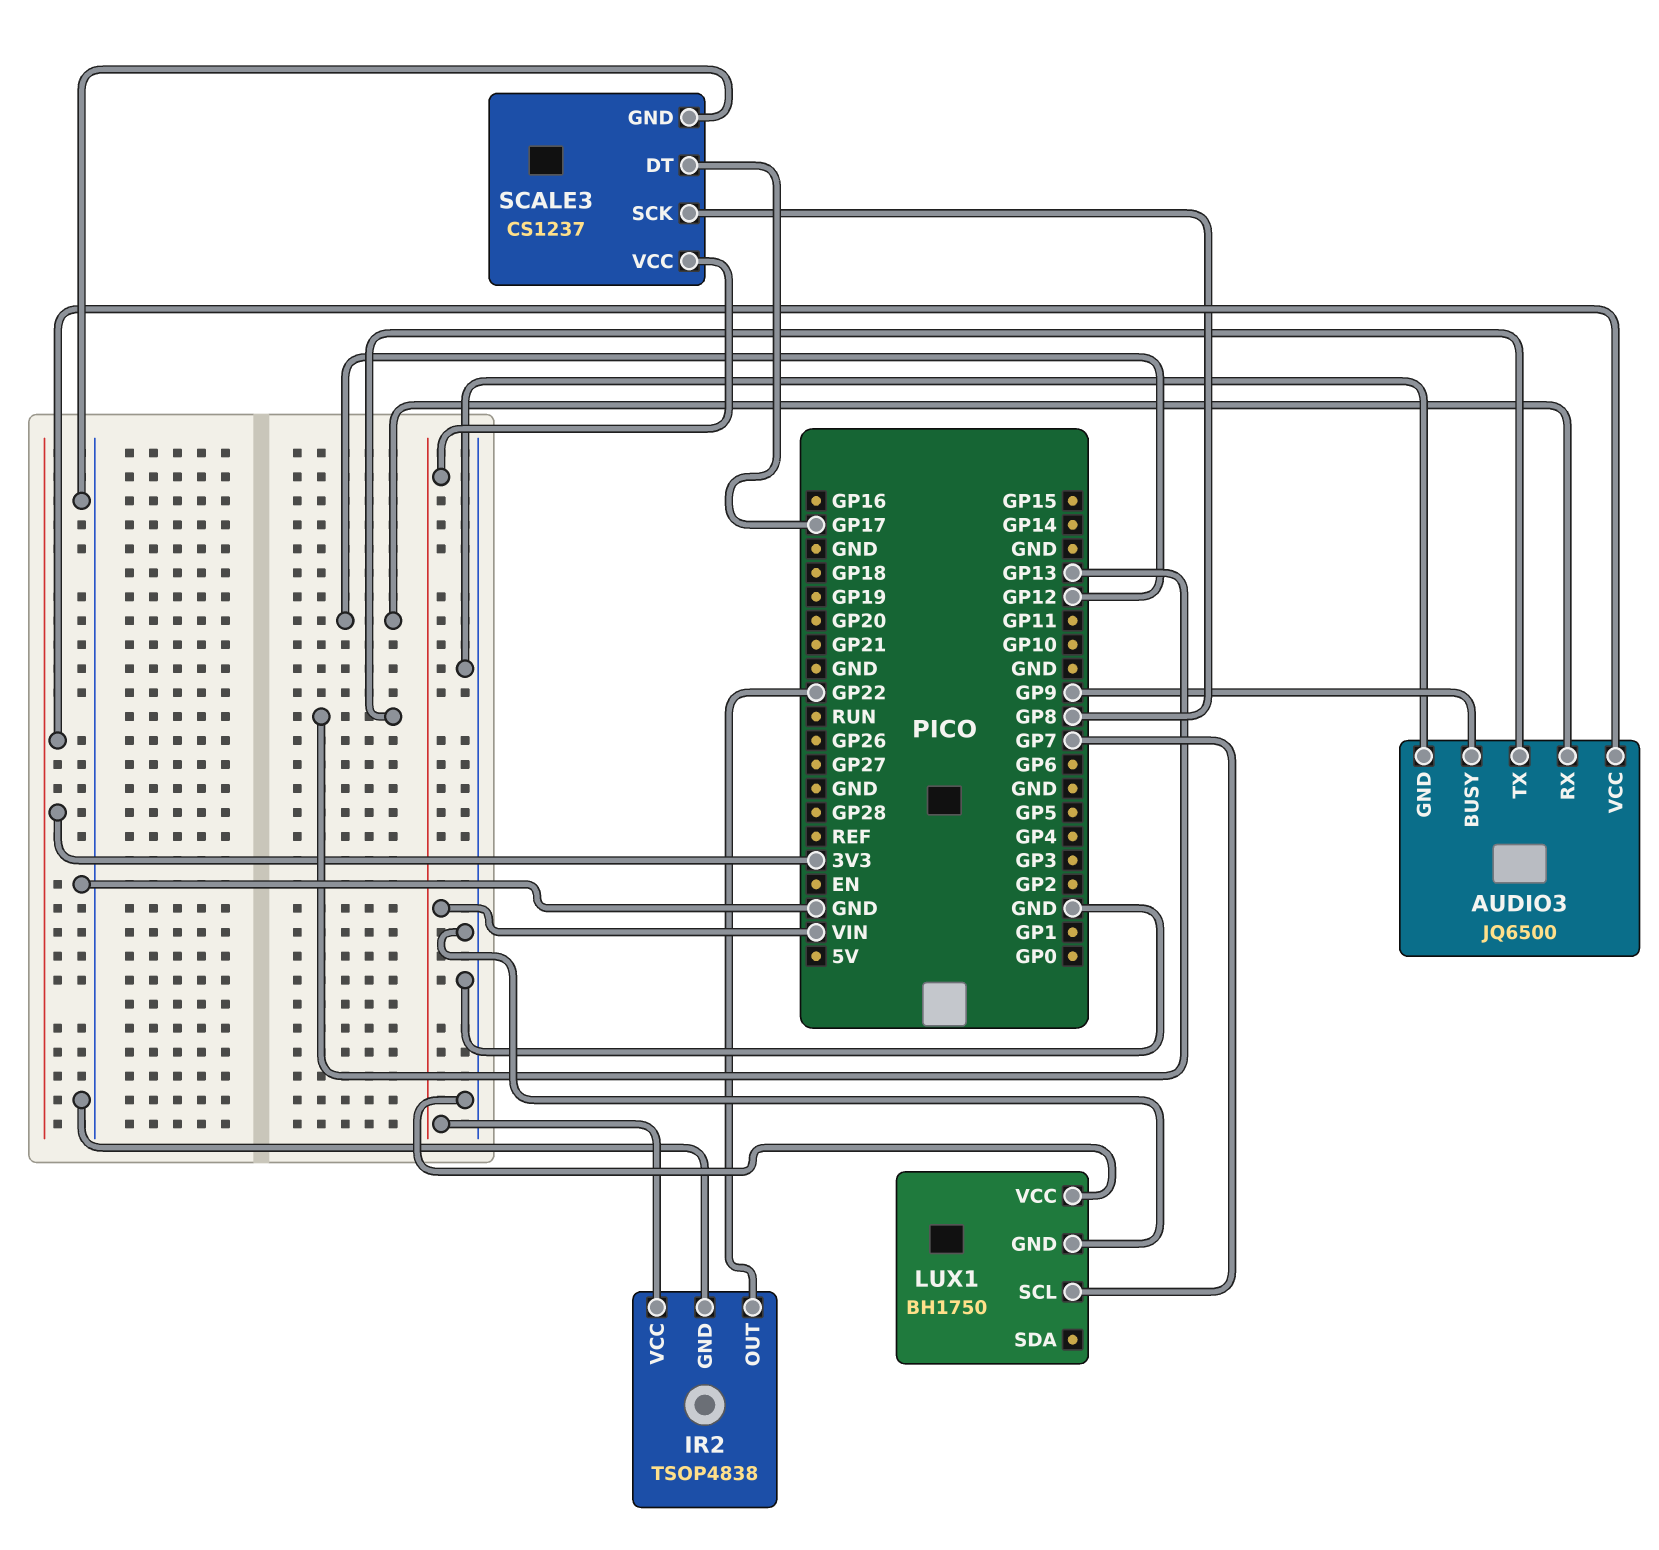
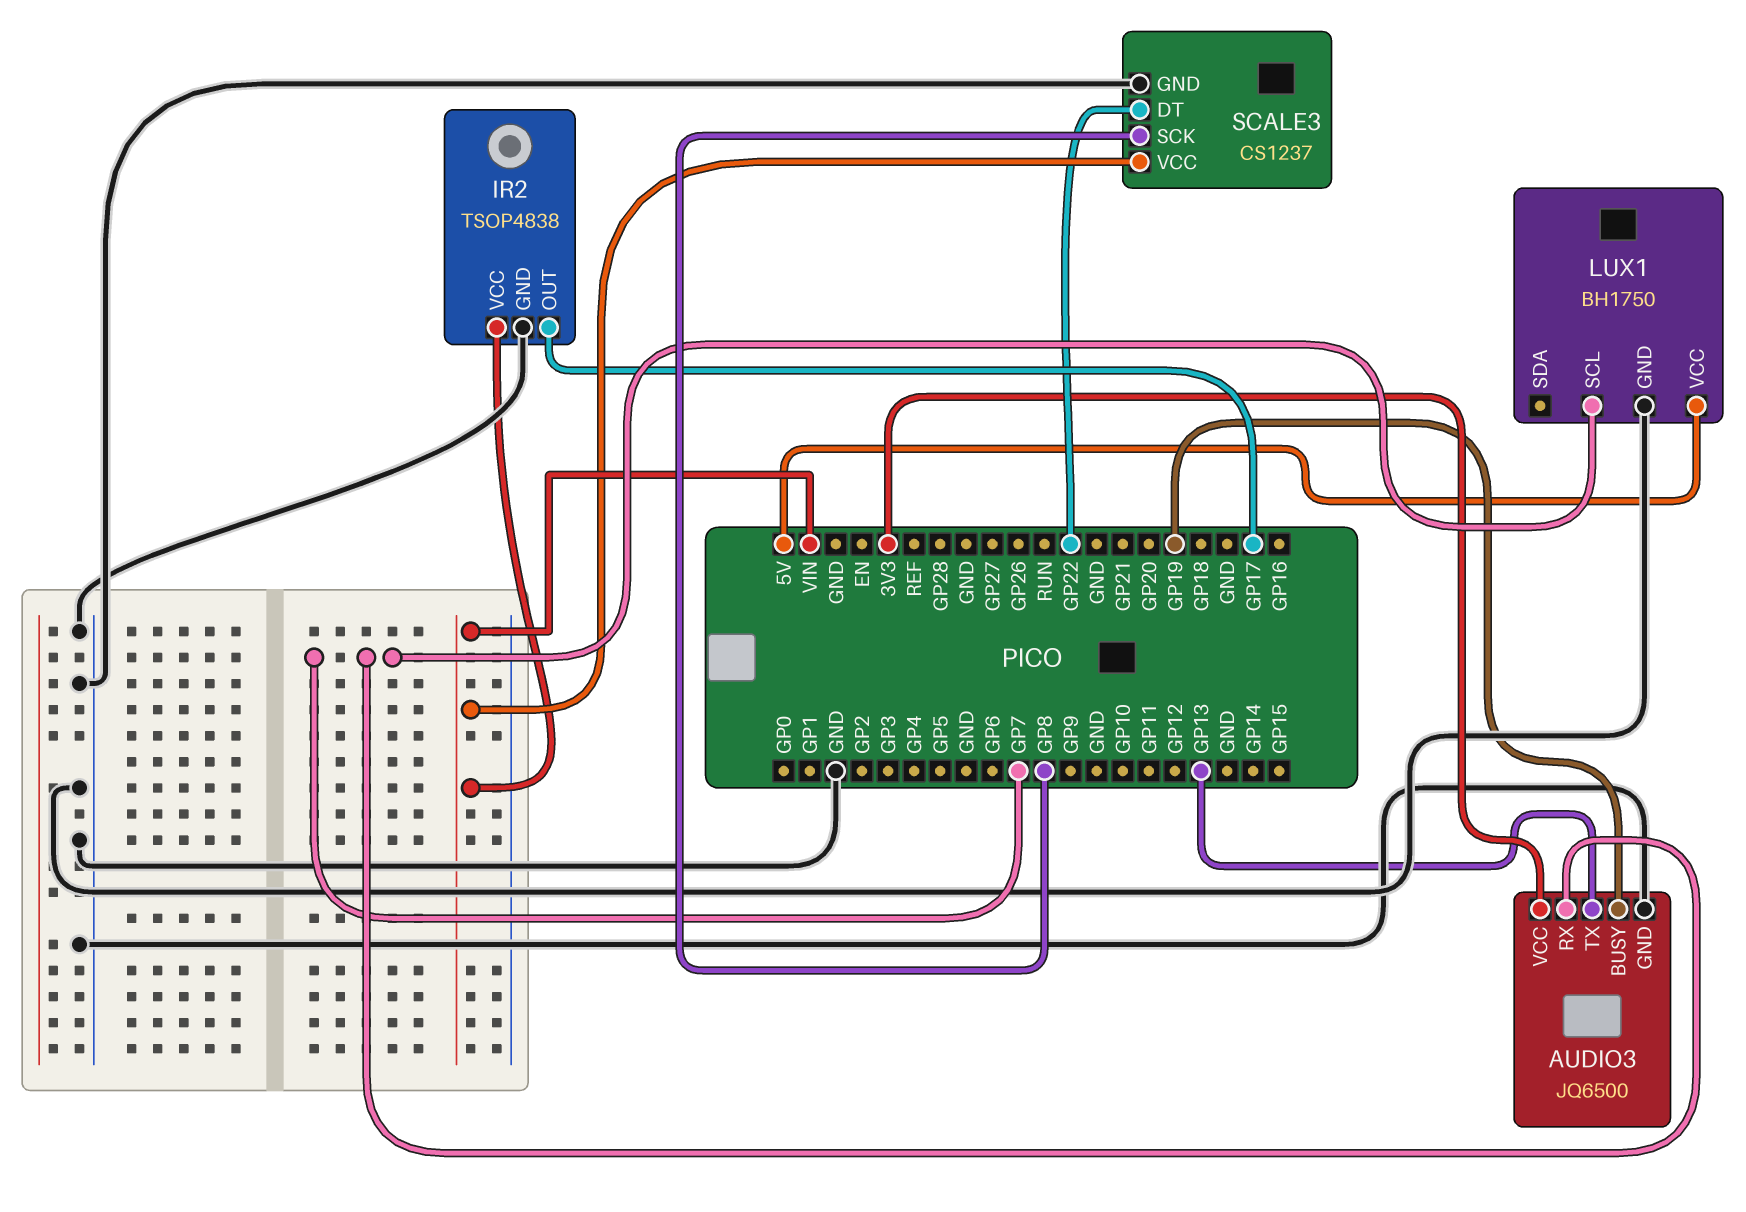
AUDIO3 pin BUSY: GP9 -> GP19
AUDIO3 pin RX: GP12 -> GP7
IR2 pin OUT: GP22 -> GP17
LUX1 pin VCC: GND -> 5V
SCALE3 pin DT: GP17 -> GP22

